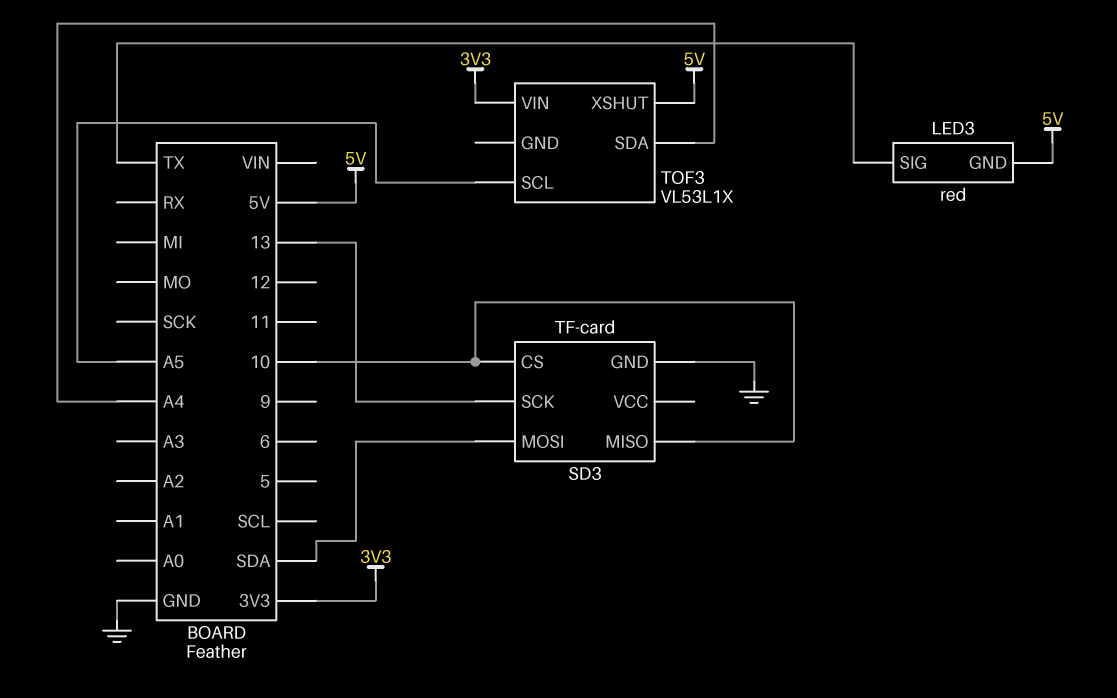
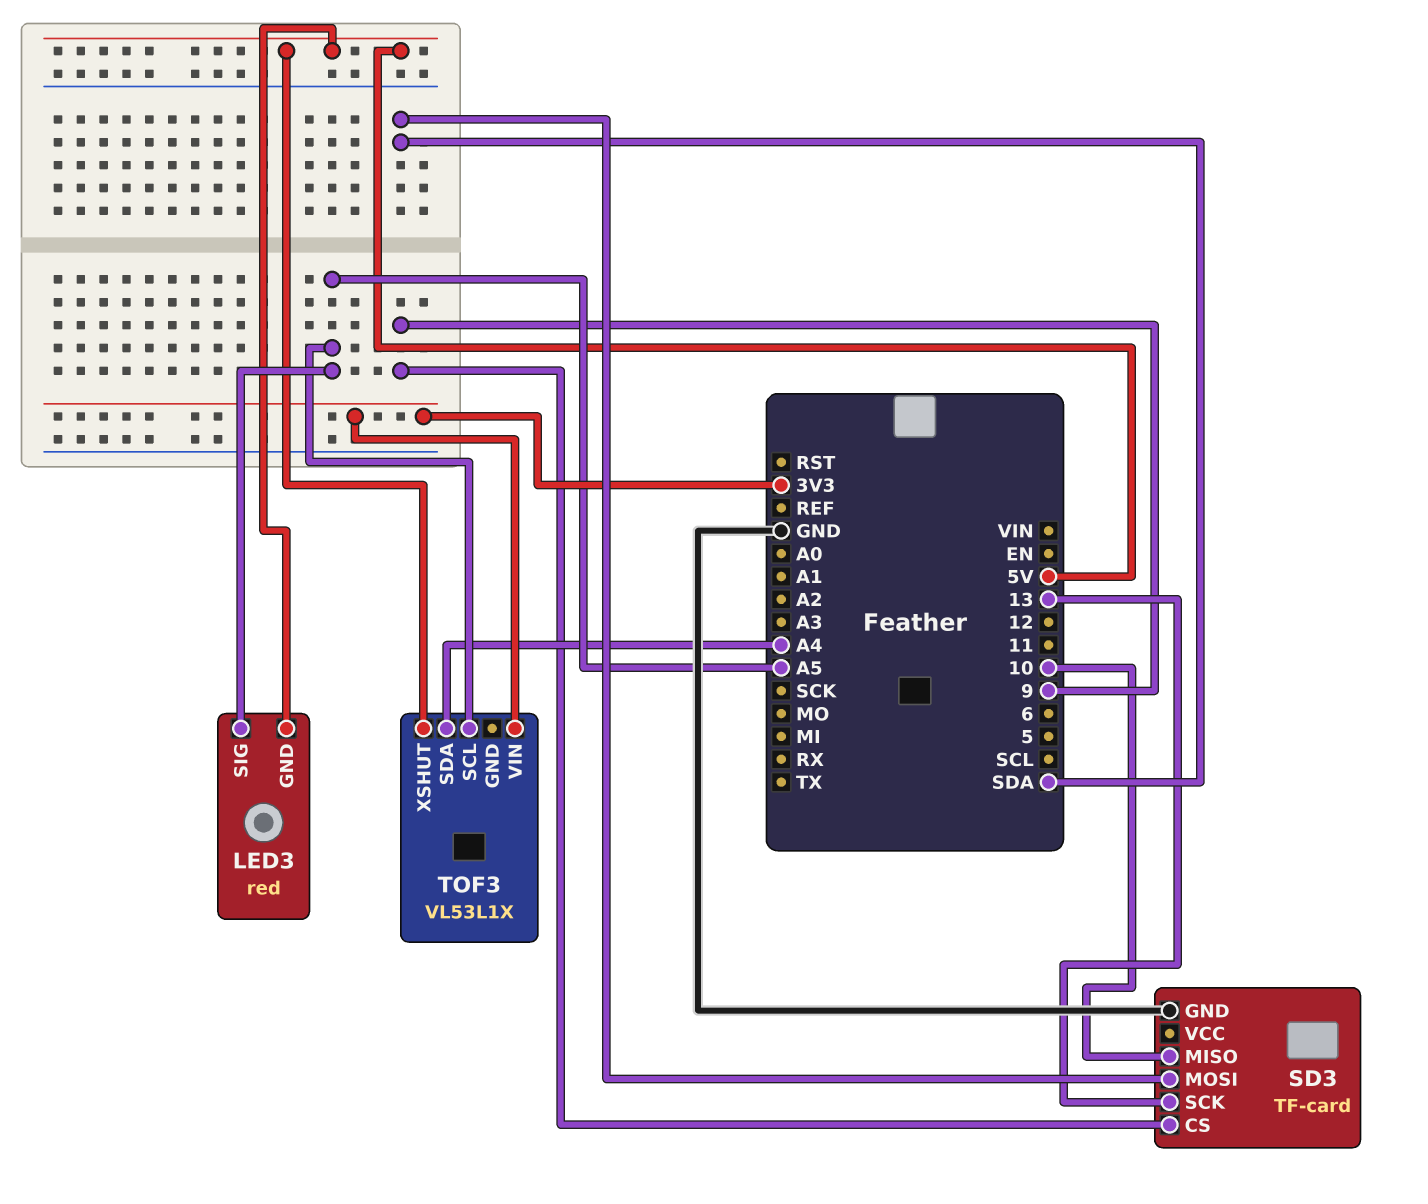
LED3 pin SIG: TX -> A5
SD3 pin CS: 10 -> 9

